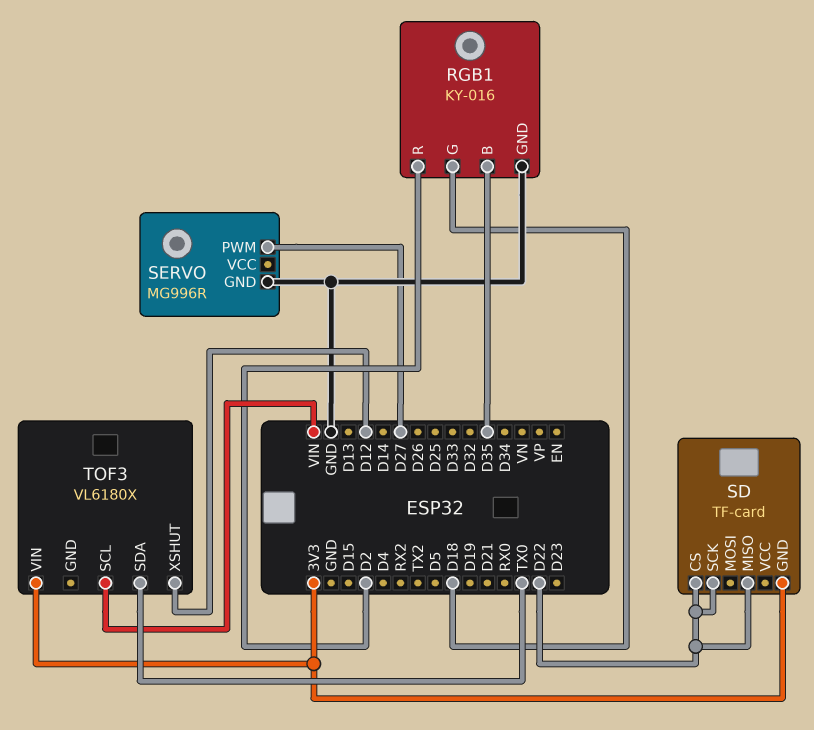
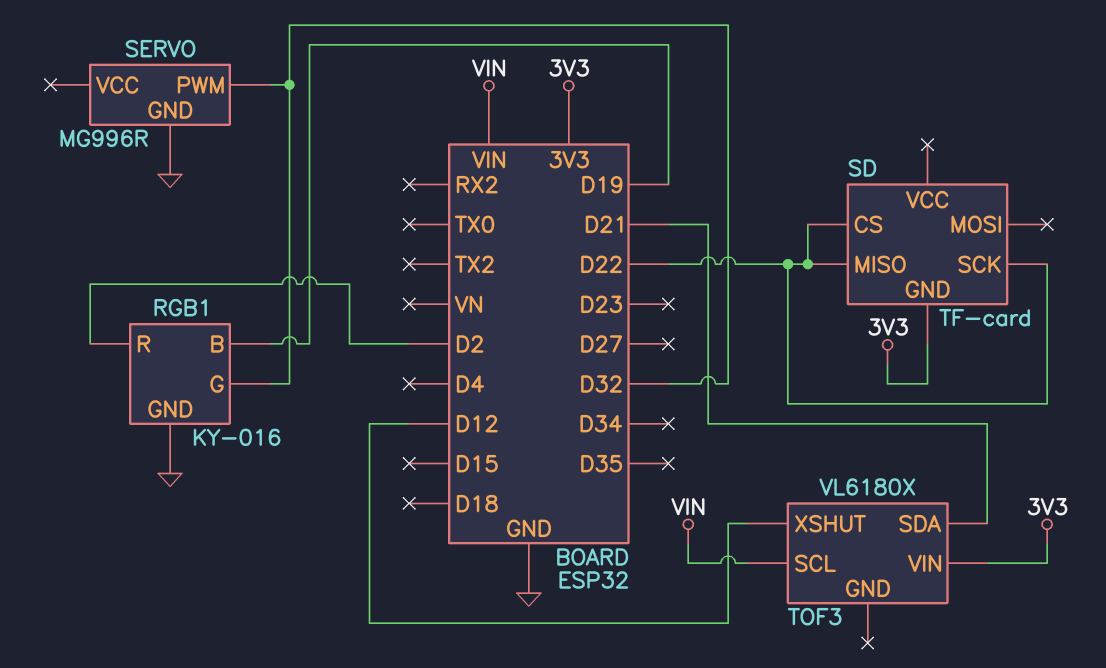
RGB1 pin B: D35 -> D19
RGB1 pin G: D18 -> D32
SERVO pin PWM: D27 -> D32
TOF3 pin SDA: TX0 -> D21

